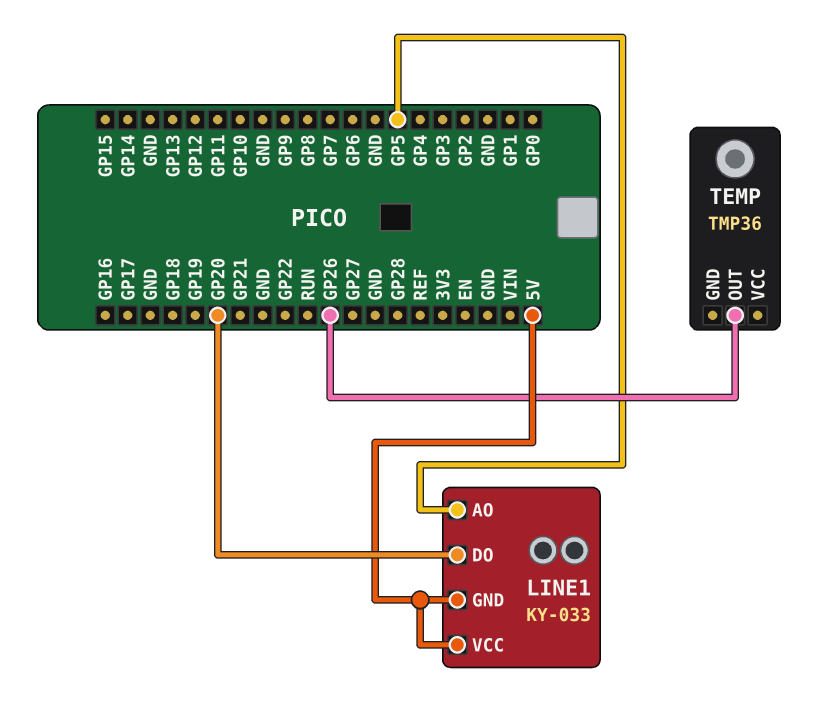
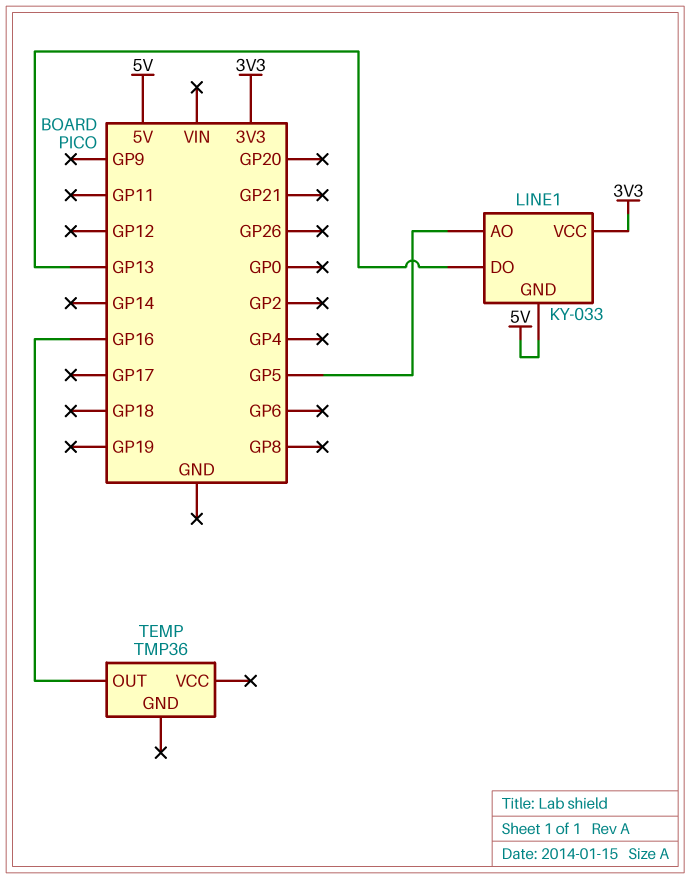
LINE1 pin DO: GP20 -> GP13
LINE1 pin VCC: 5V -> 3V3
TEMP pin OUT: GP26 -> GP16

